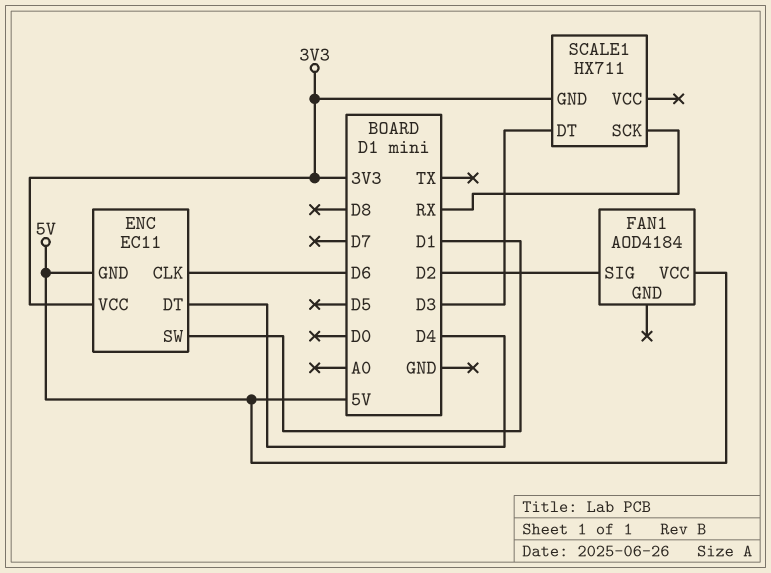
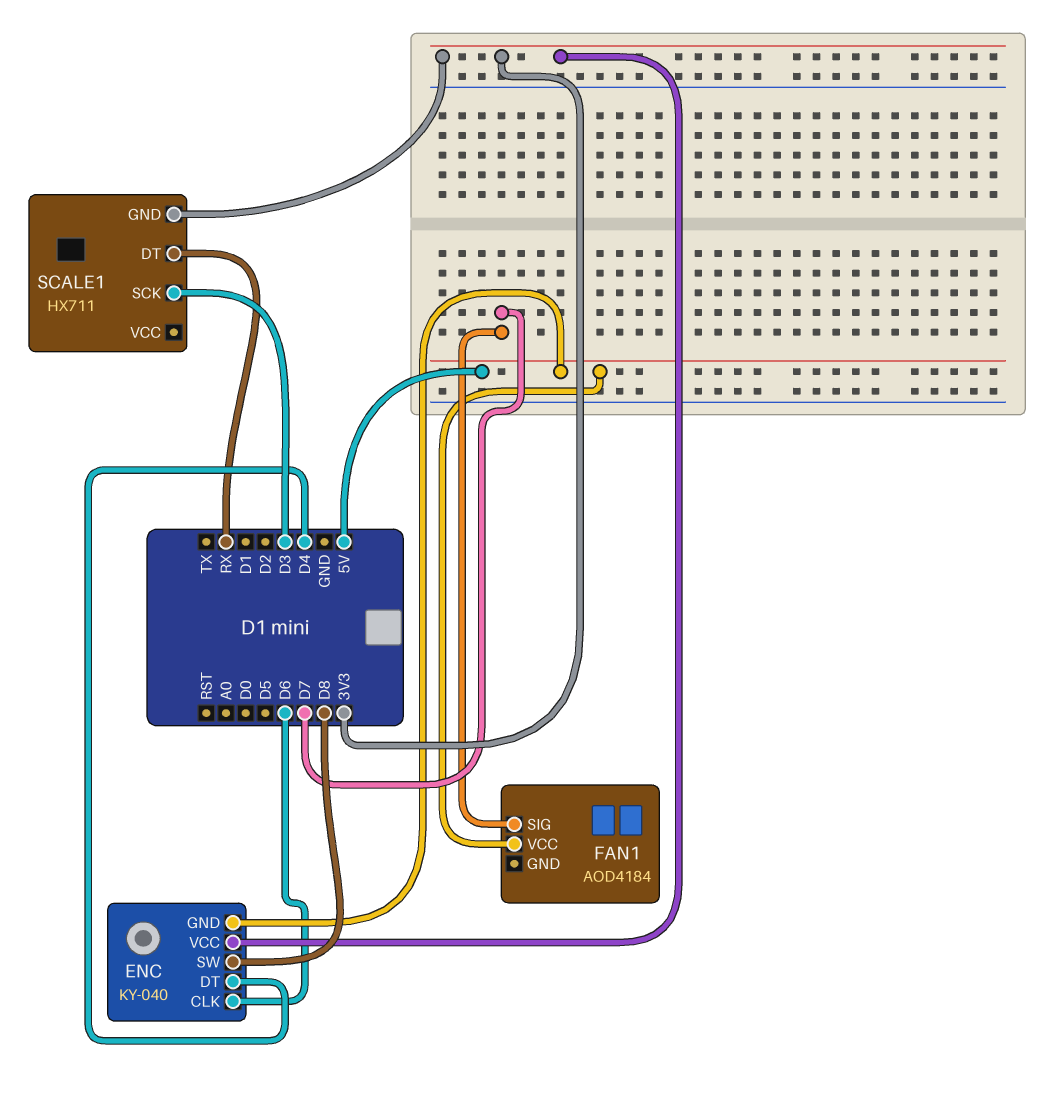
ENC: EC11 -> KY-040
ENC pin SW: D1 -> D8
FAN1 pin SIG: D2 -> D7
SCALE1 pin DT: D3 -> RX
SCALE1 pin SCK: RX -> D3

